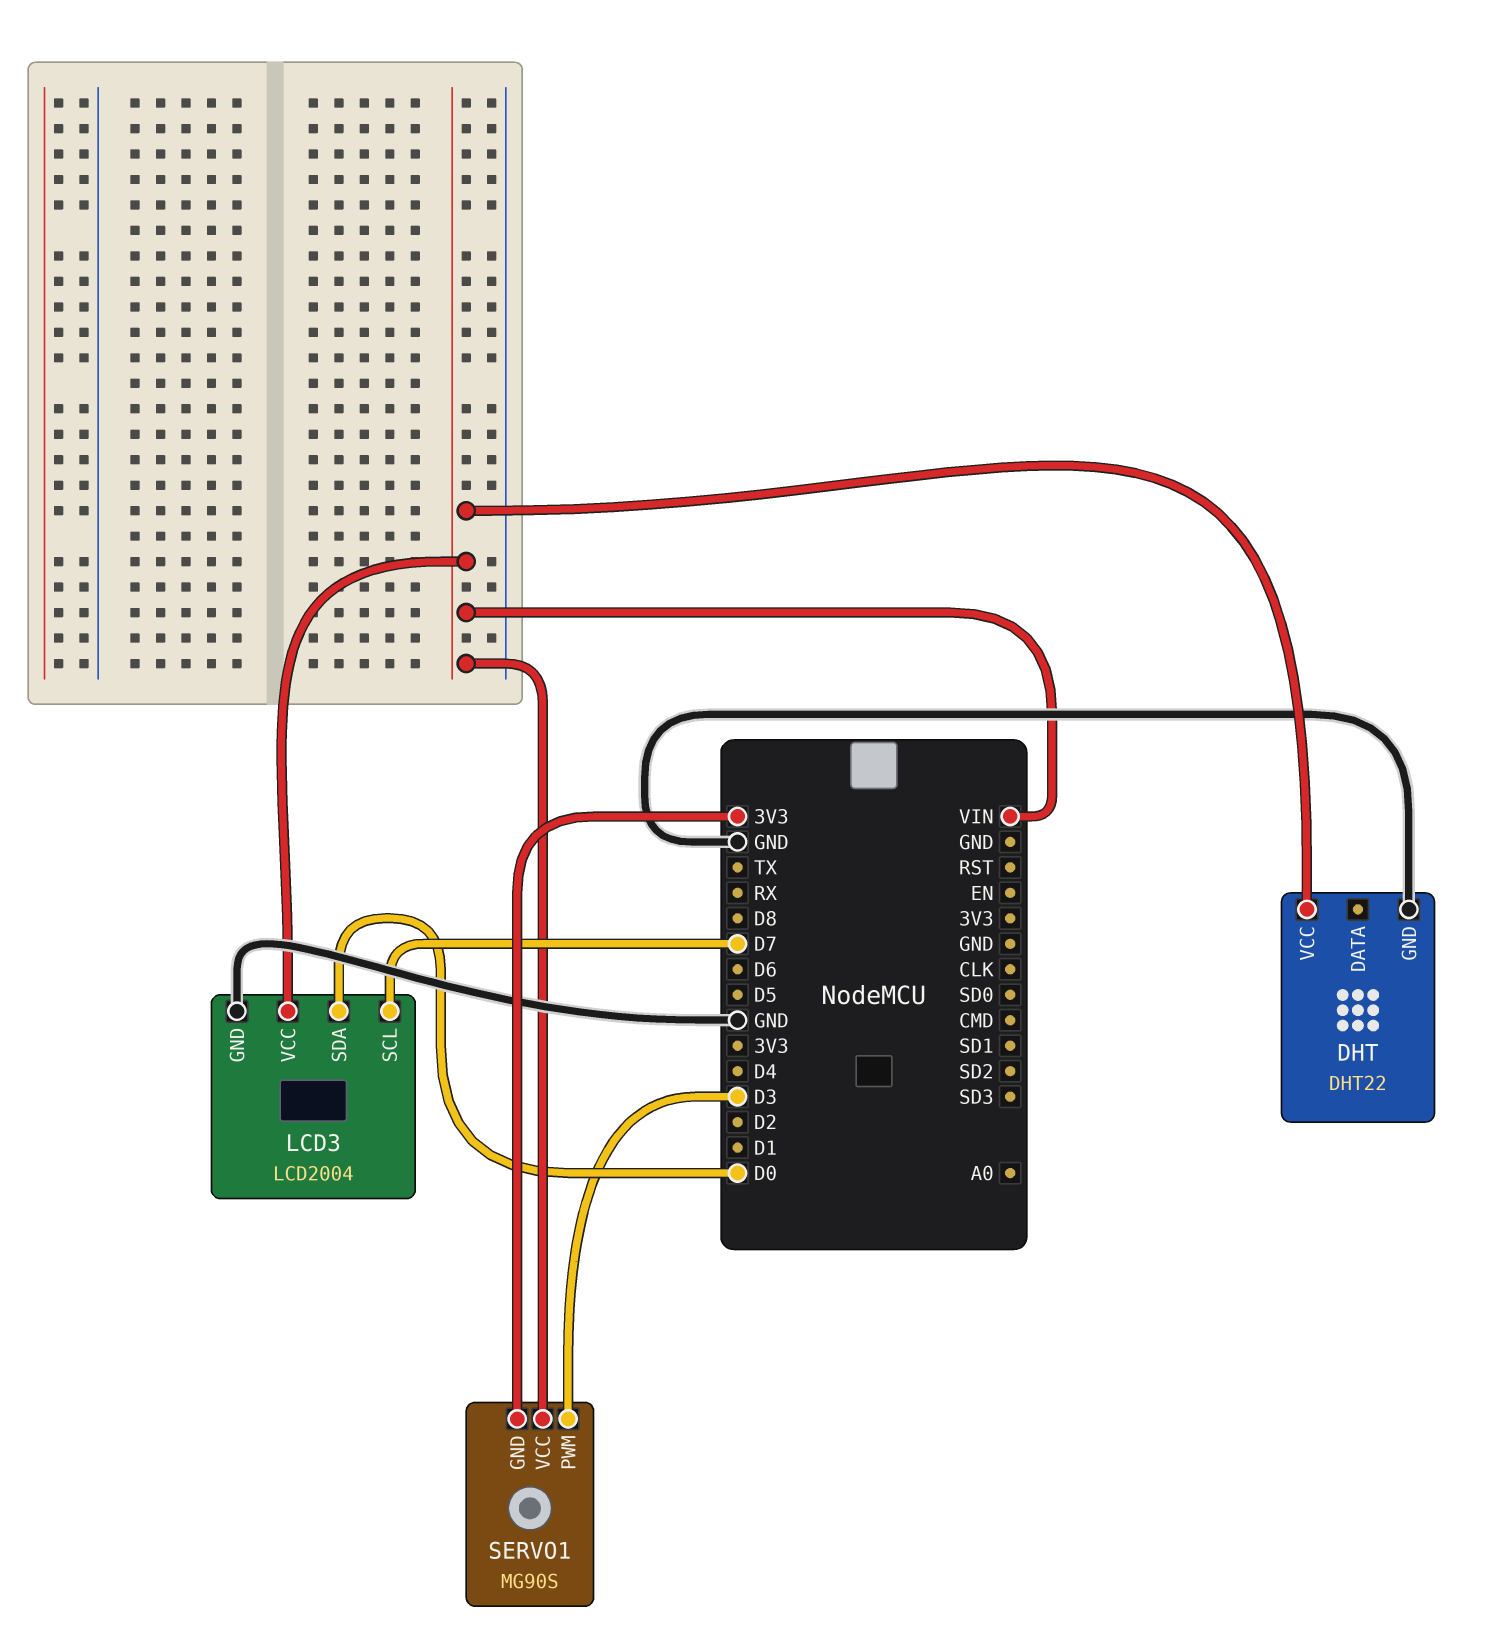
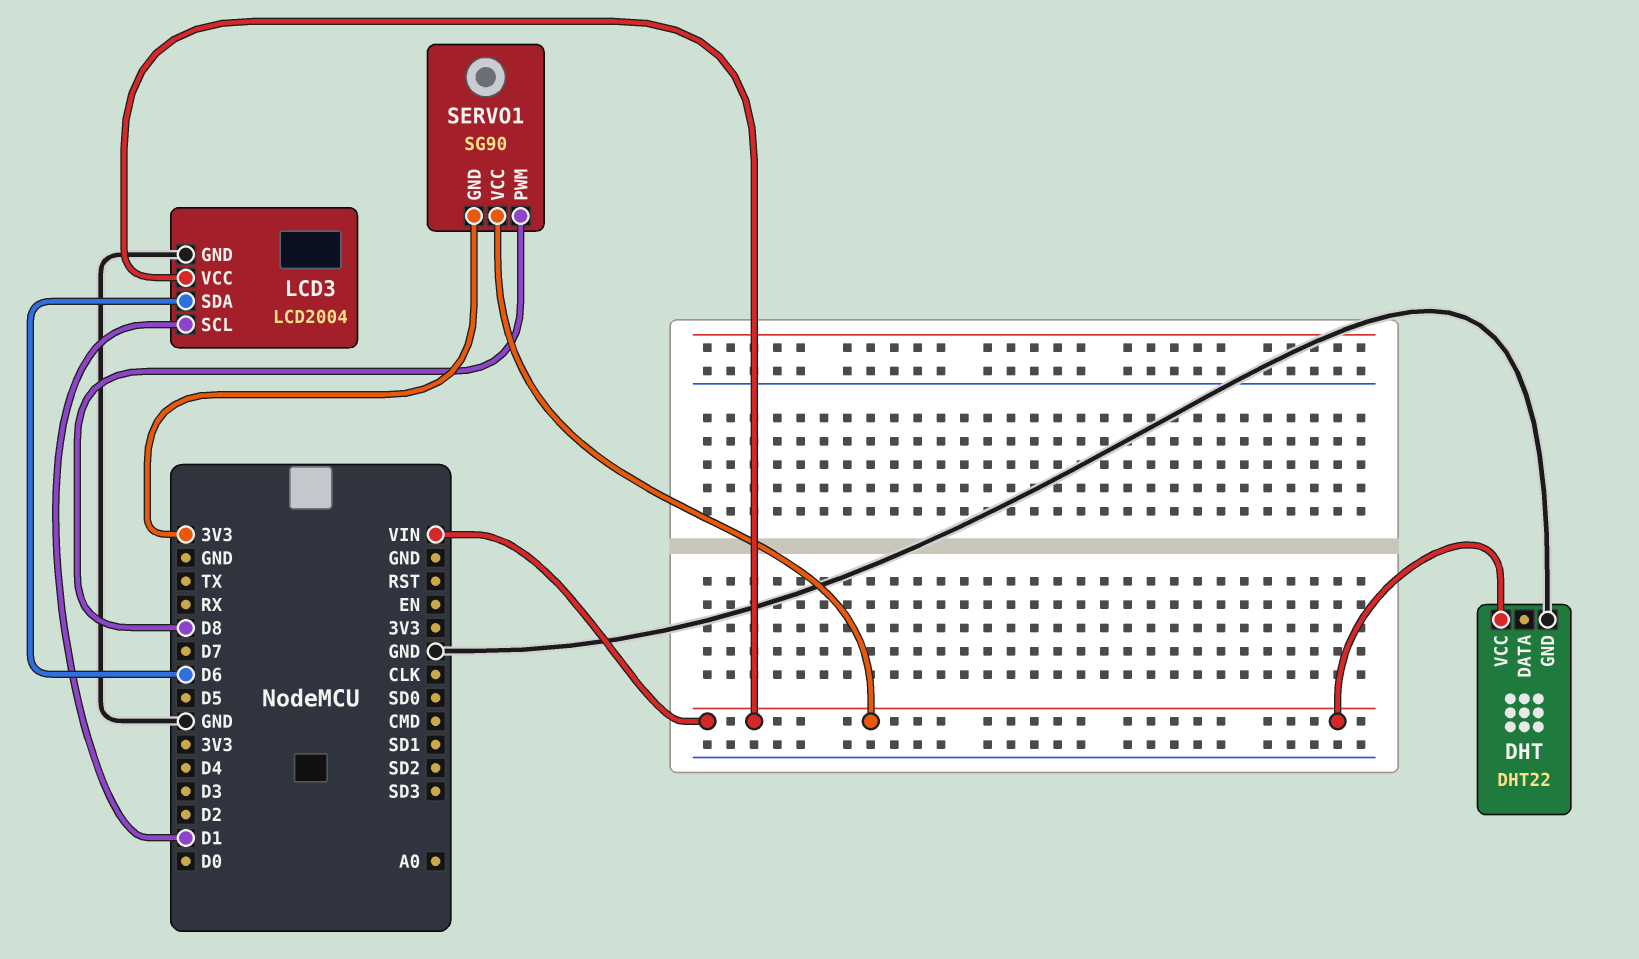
LCD3 pin SCL: D7 -> D1
LCD3 pin SDA: D0 -> D6
SERVO1: MG90S -> SG90
SERVO1 pin PWM: D3 -> D8

